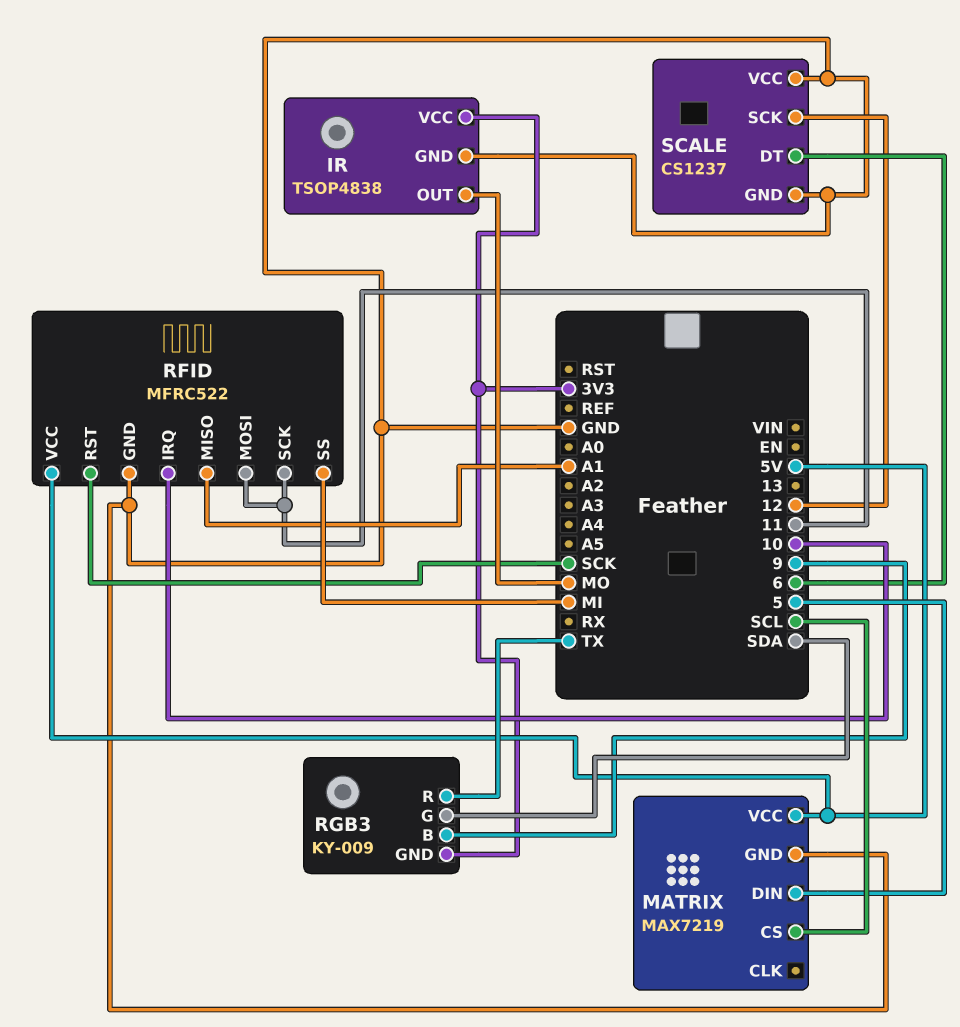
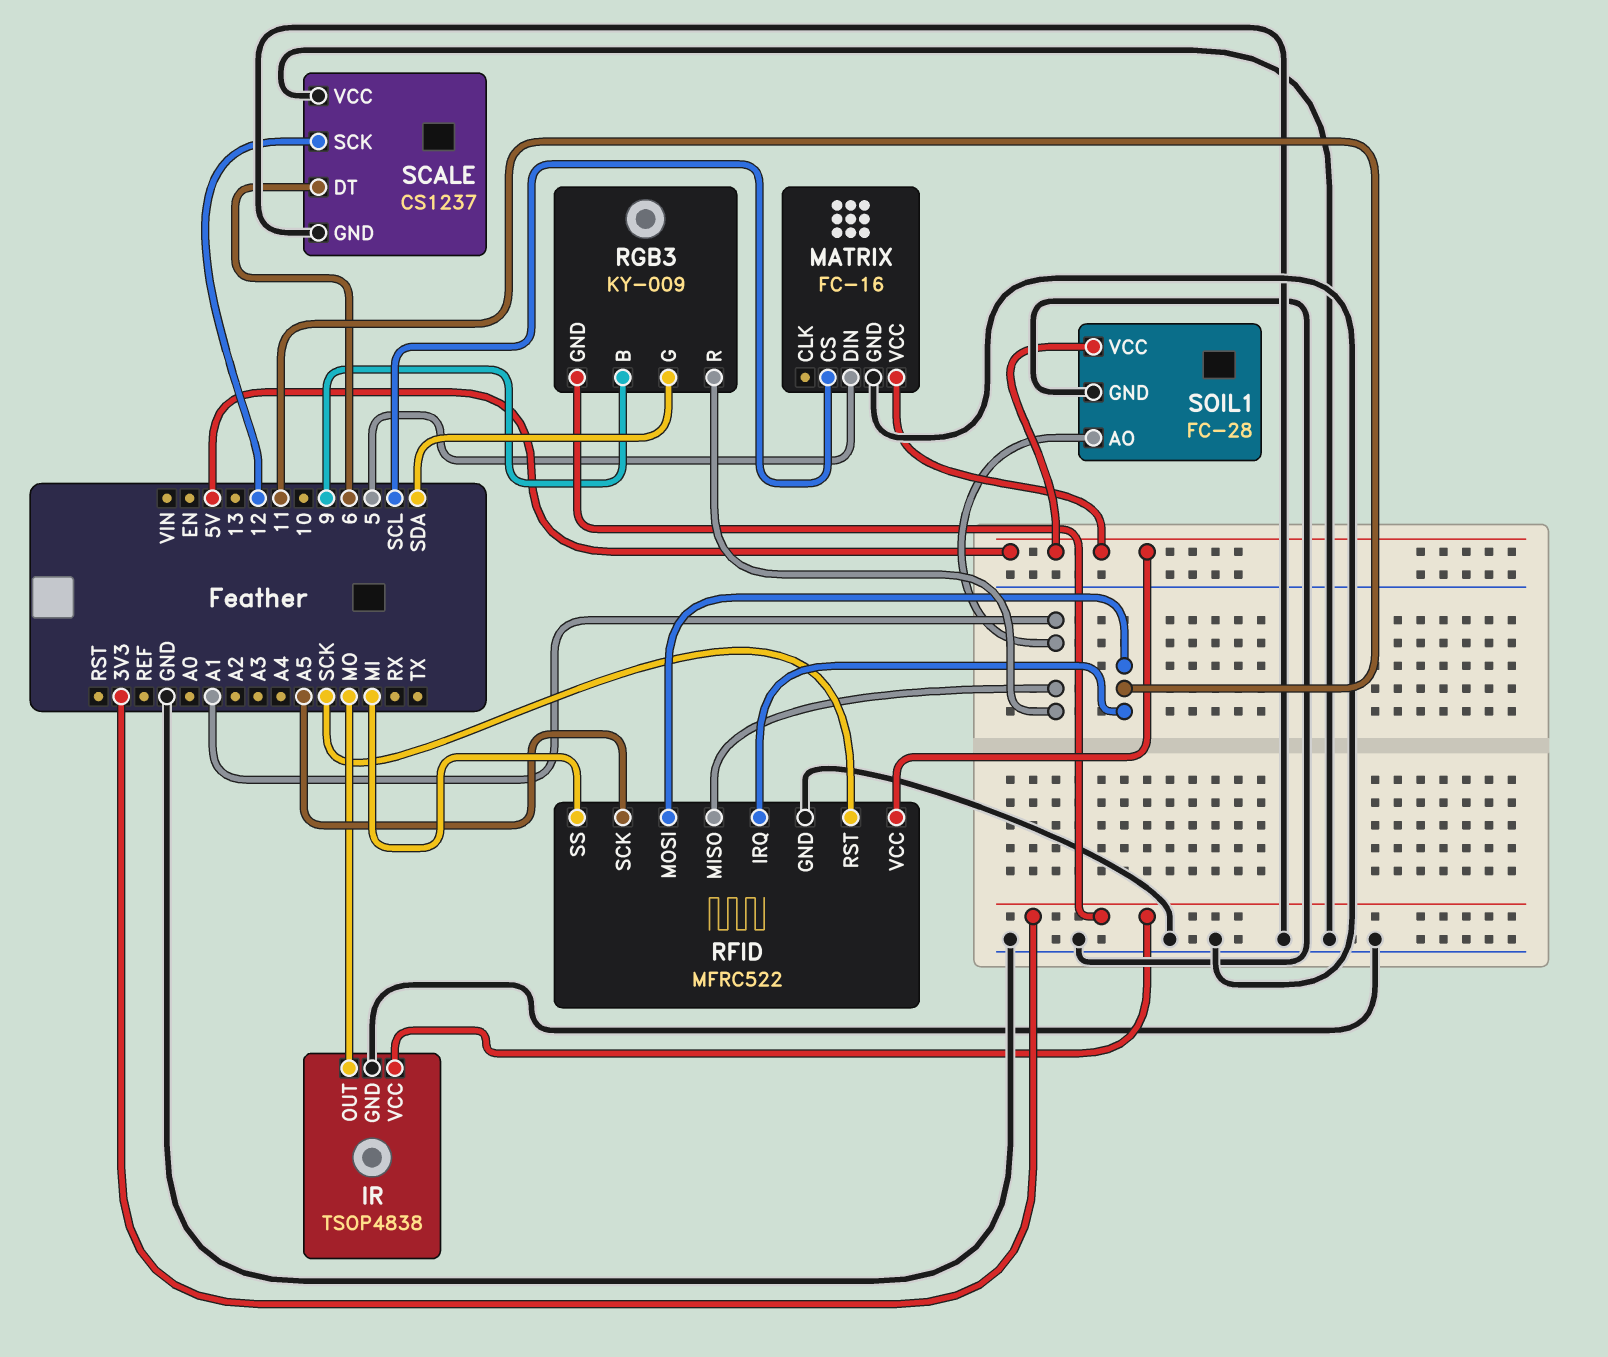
MATRIX: MAX7219 -> FC-16
RFID pin IRQ: 10 -> 11
RFID pin SCK: 11 -> A5
RGB3 pin R: TX -> A1
SOIL1: none -> FC-28
SOIL1 pin AO: none -> A1
SOIL1 pin GND: none -> GND
SOIL1 pin VCC: none -> 5V

